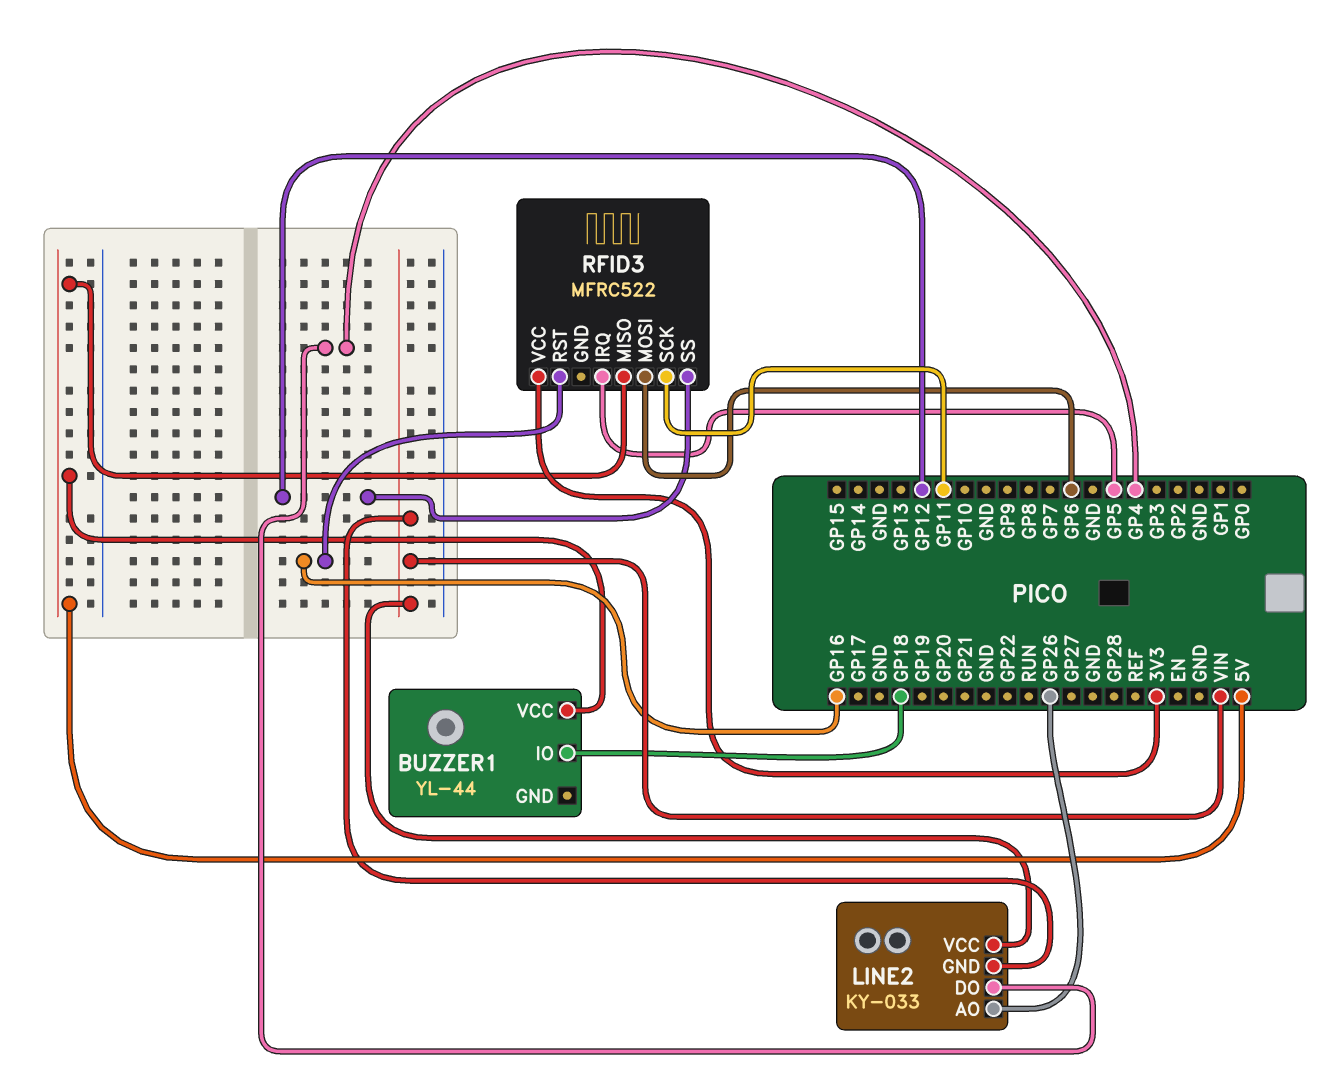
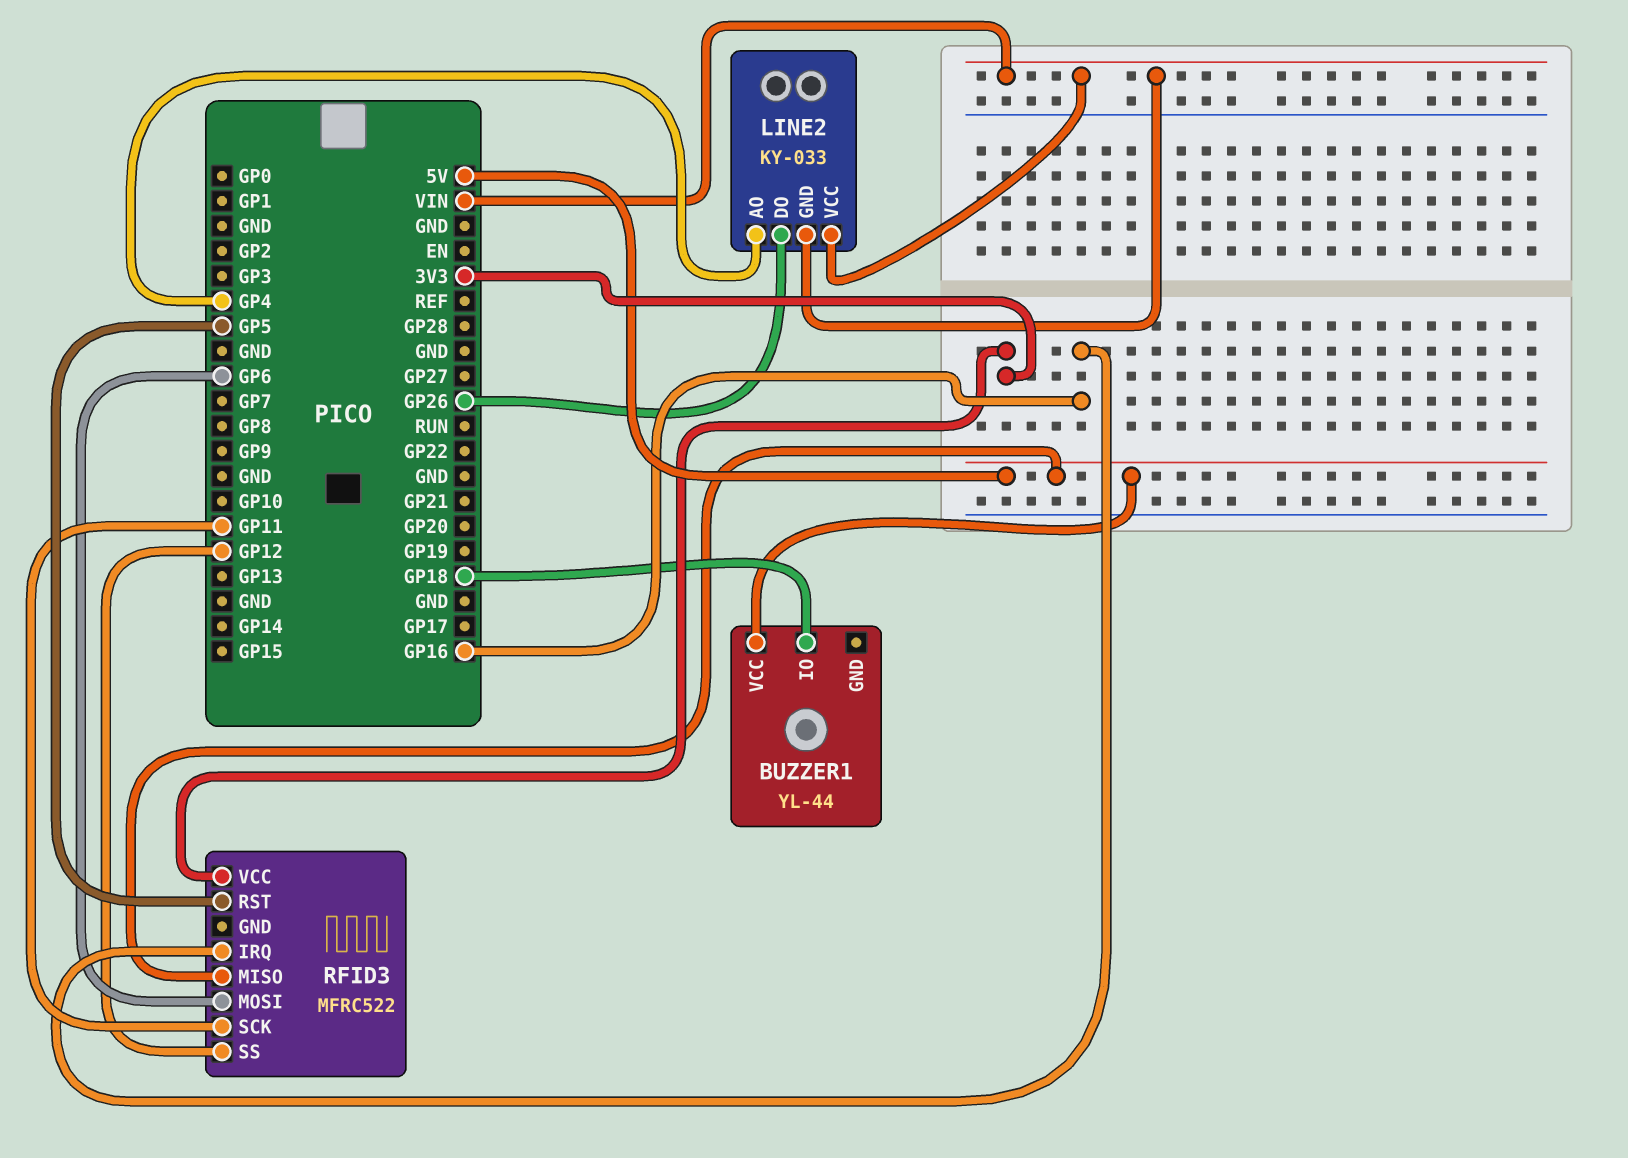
LINE2 pin AO: GP26 -> GP4
LINE2 pin DO: GP4 -> GP26
RFID3 pin IRQ: GP5 -> GP16
RFID3 pin RST: GP16 -> GP5

